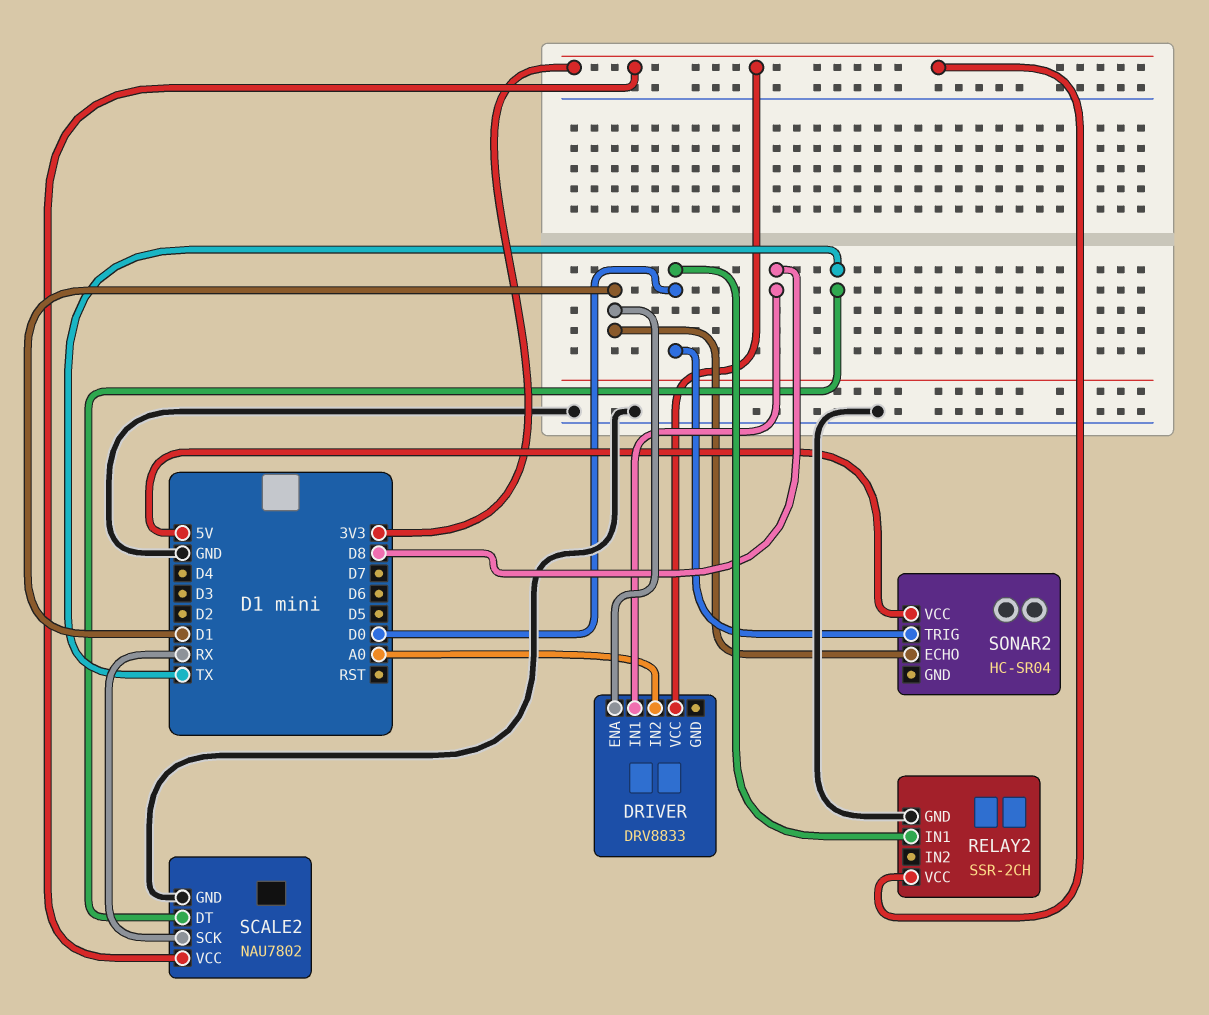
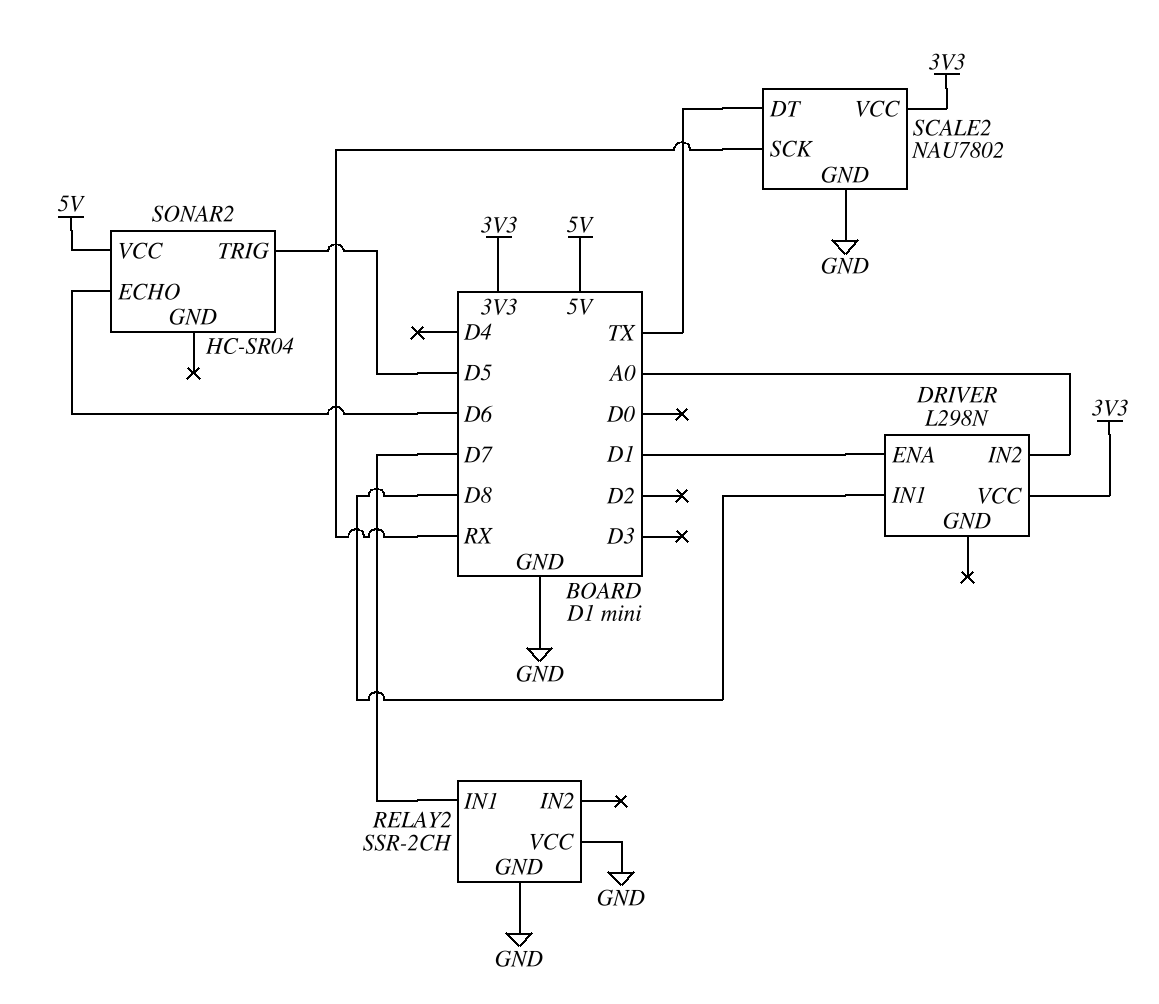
DRIVER: DRV8833 -> L298N
RELAY2 pin IN1: D0 -> D7
RELAY2 pin VCC: 3V3 -> GND
SONAR2 pin ECHO: D1 -> D6
SONAR2 pin TRIG: D0 -> D5

